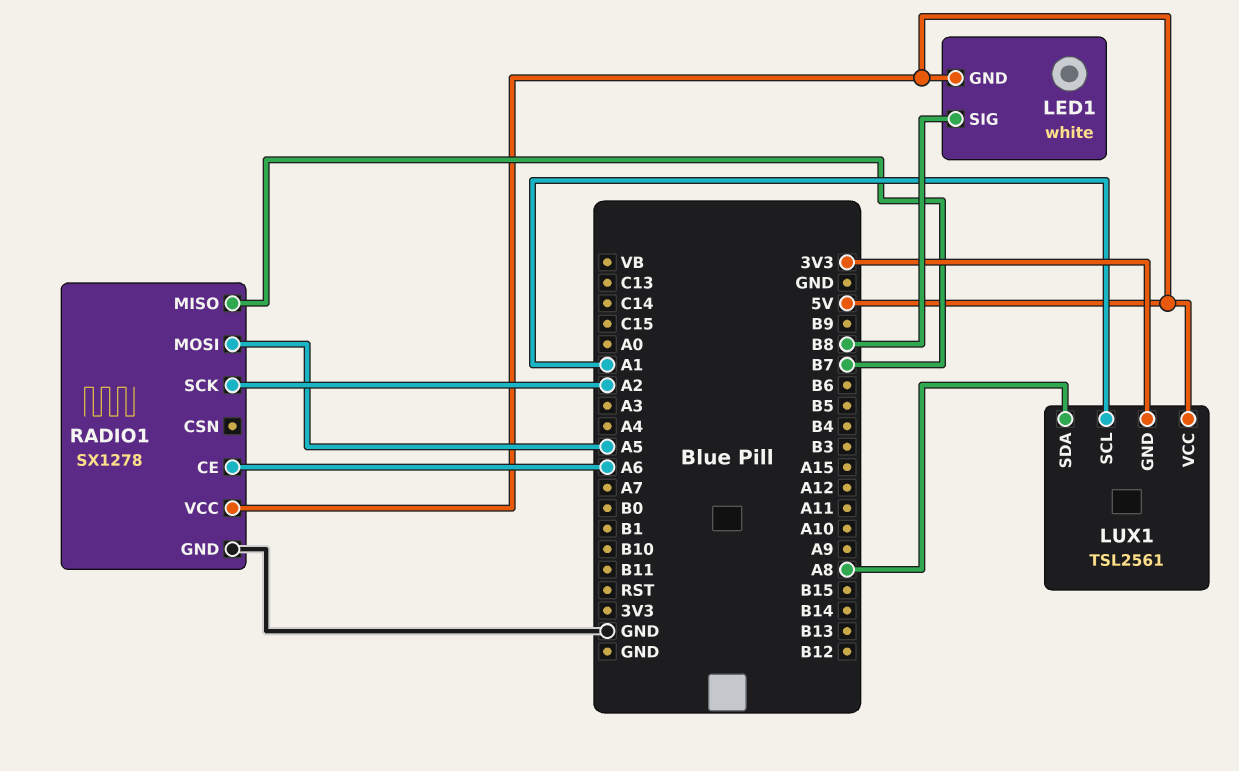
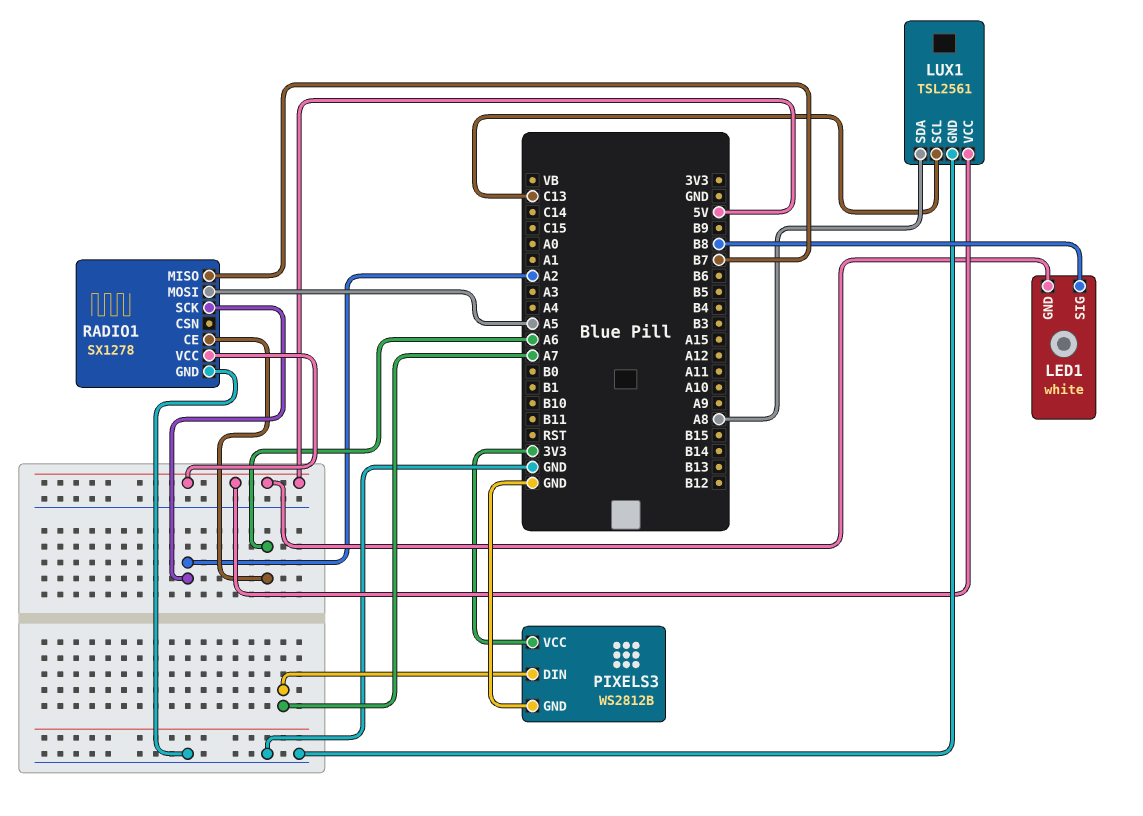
LUX1 pin GND: 3V3 -> GND
LUX1 pin SCL: A1 -> C13
PIXELS3: none -> WS2812B
PIXELS3 pin DIN: none -> A7
PIXELS3 pin GND: none -> GND
PIXELS3 pin VCC: none -> 3V3

